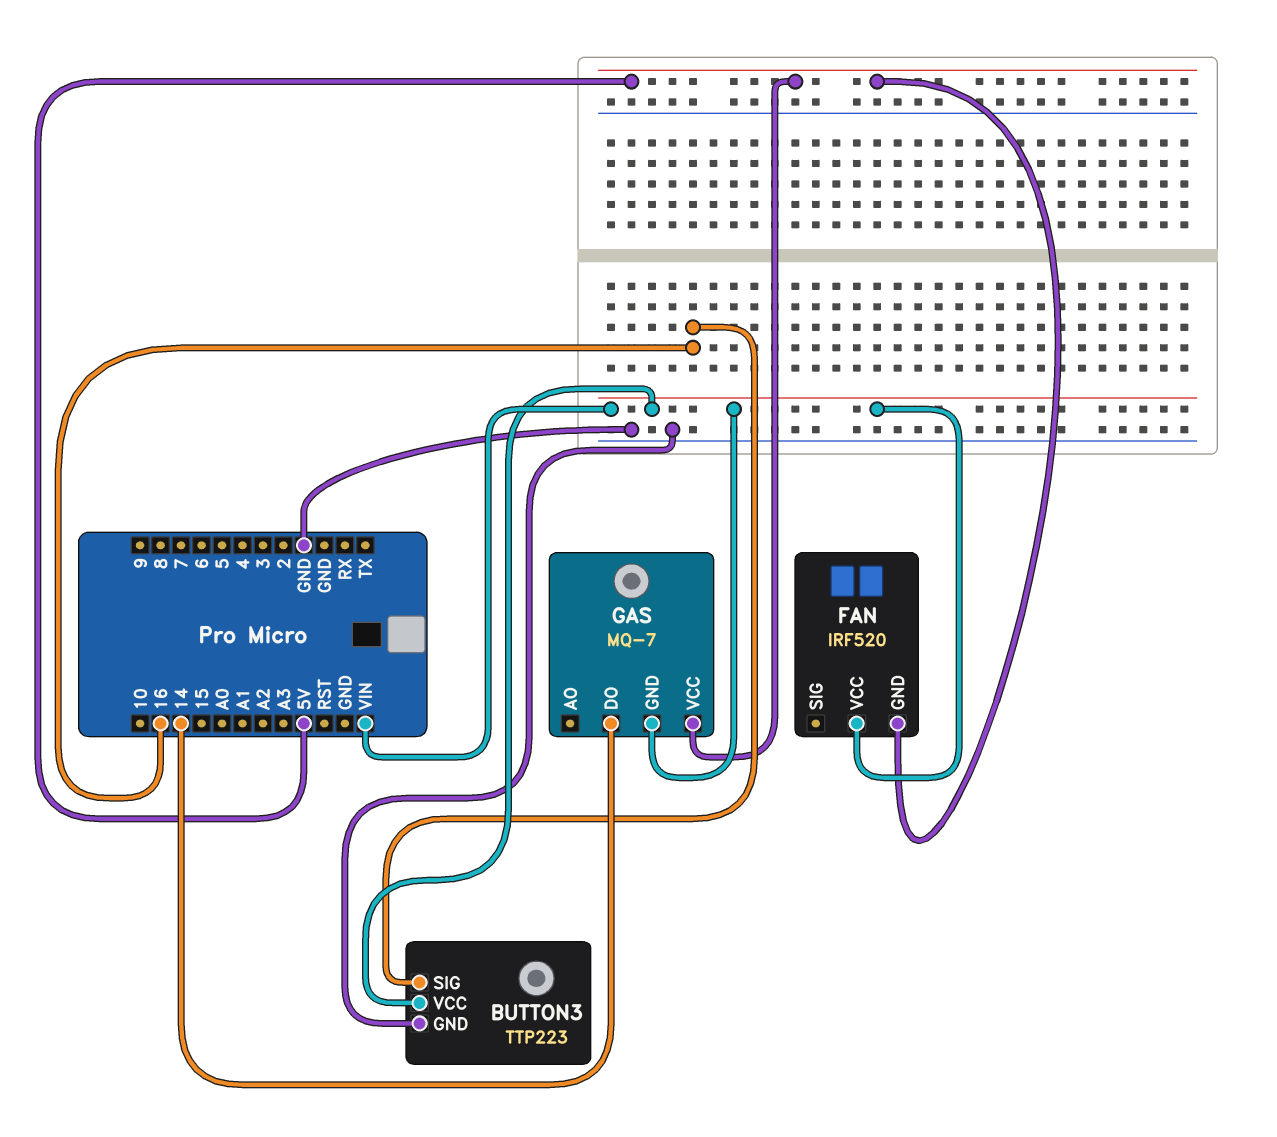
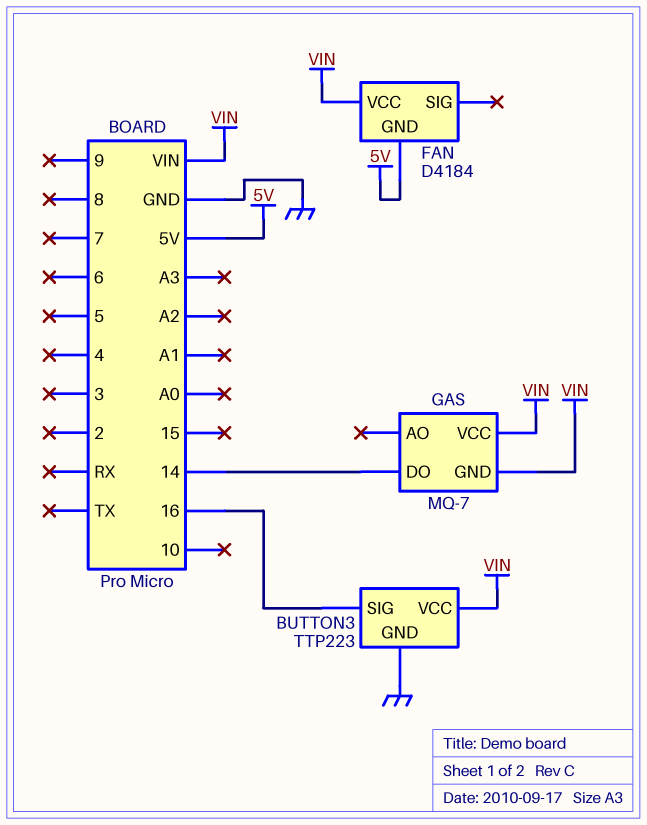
FAN: IRF520 -> D4184
GAS pin VCC: 5V -> VIN

